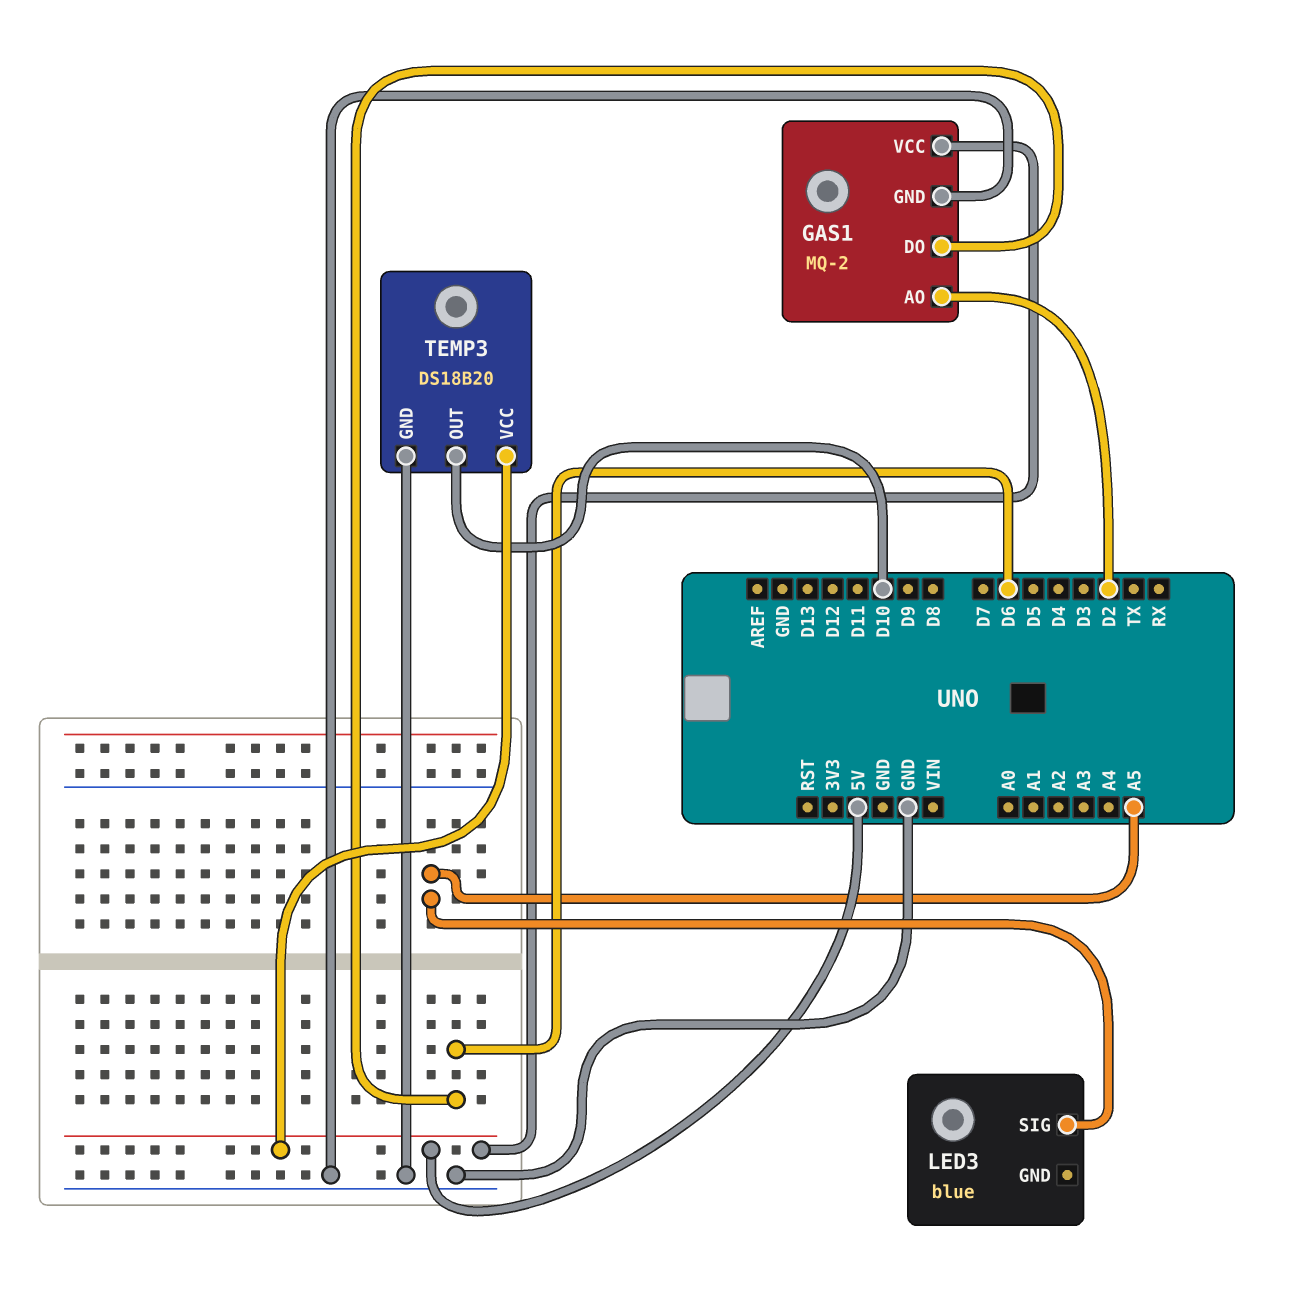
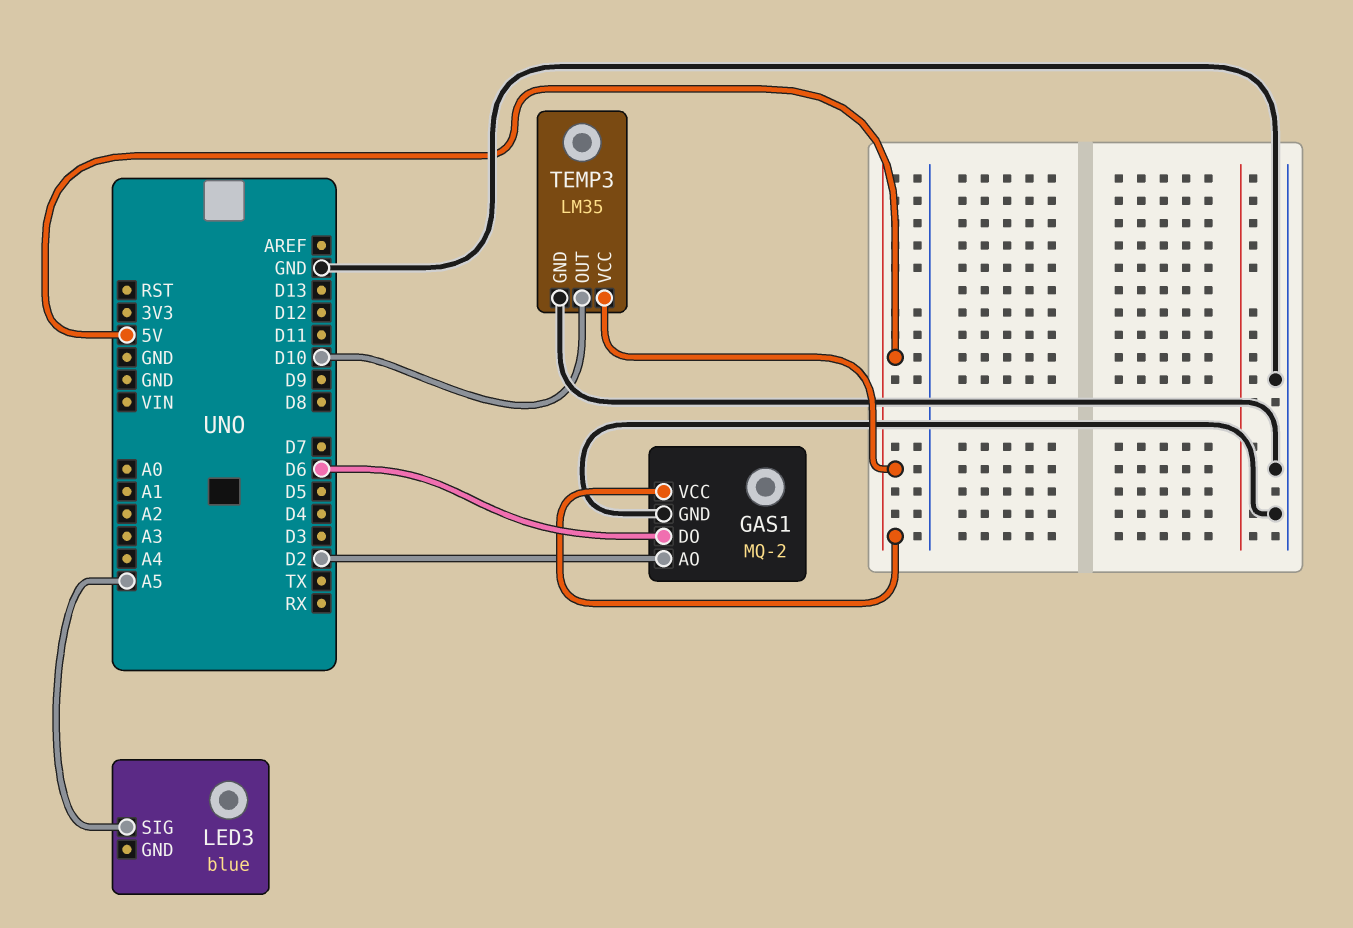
TEMP3: DS18B20 -> LM35

